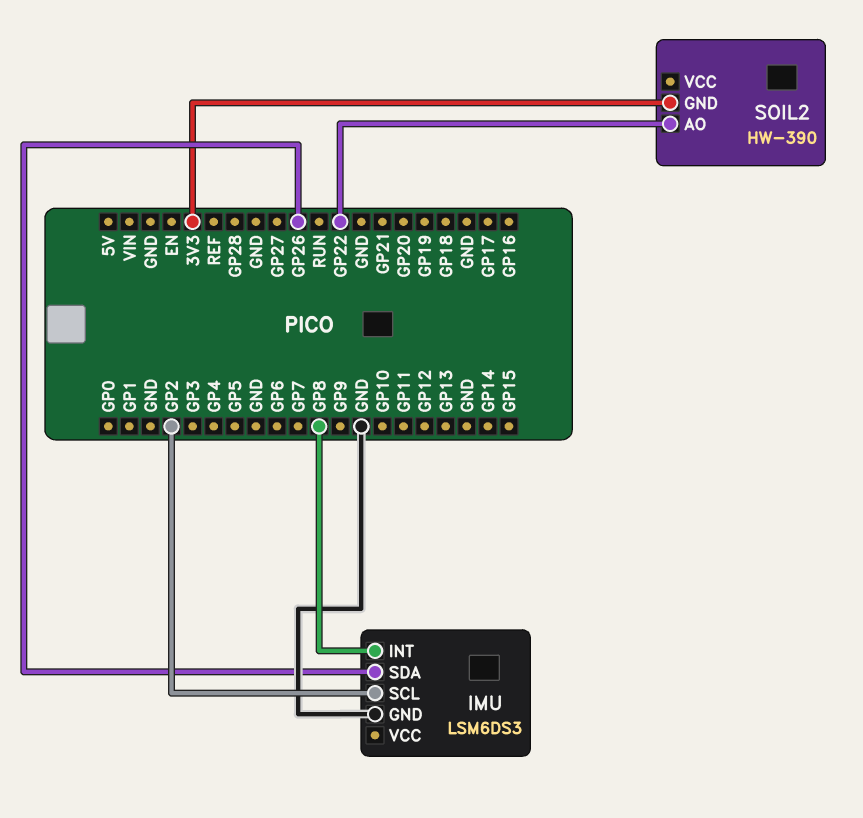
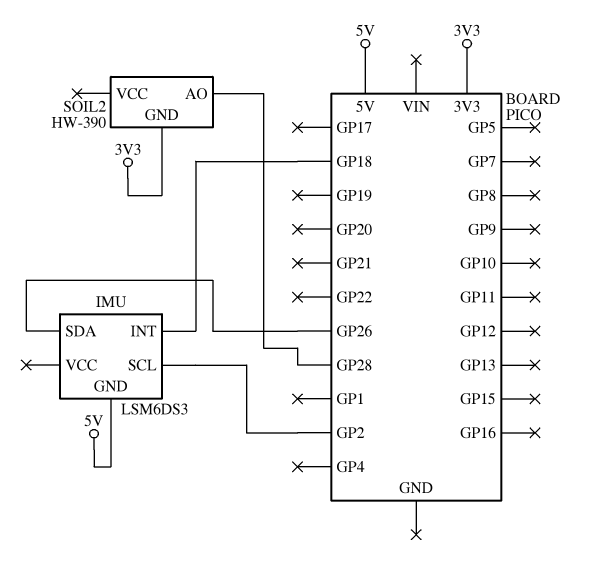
IMU pin GND: GND -> 5V
IMU pin INT: GP8 -> GP18
SOIL2 pin AO: GP22 -> GP28

